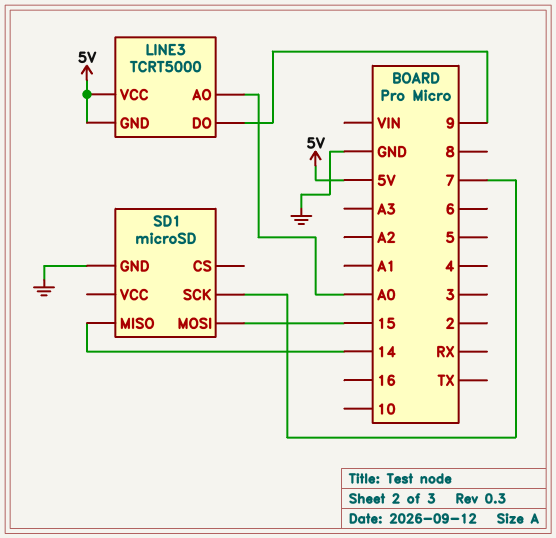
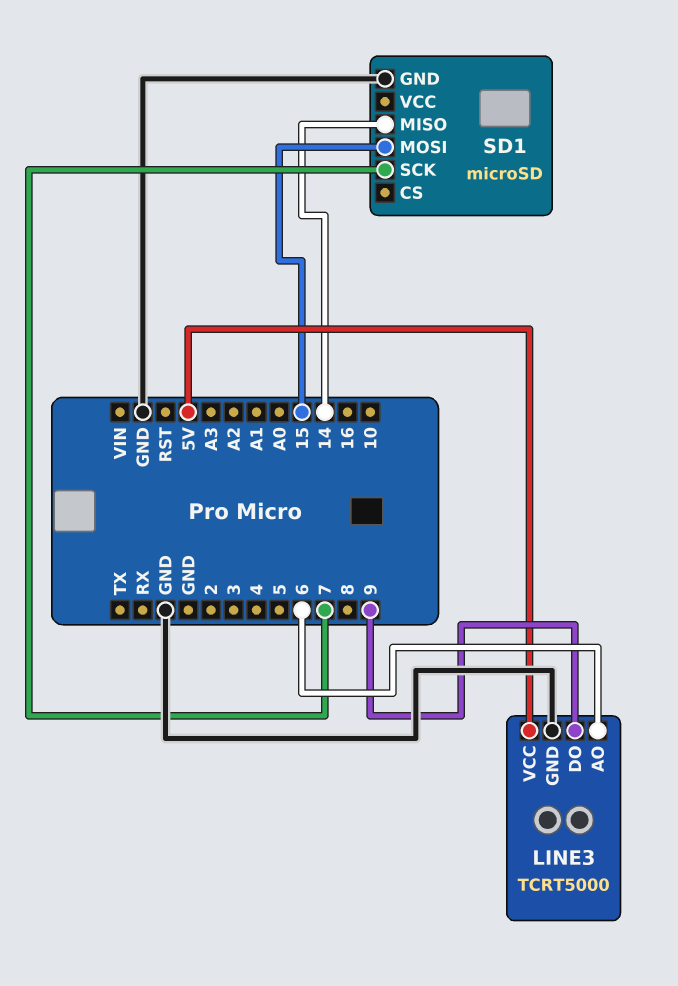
LINE3 pin AO: A0 -> 6
LINE3 pin GND: 5V -> GND

